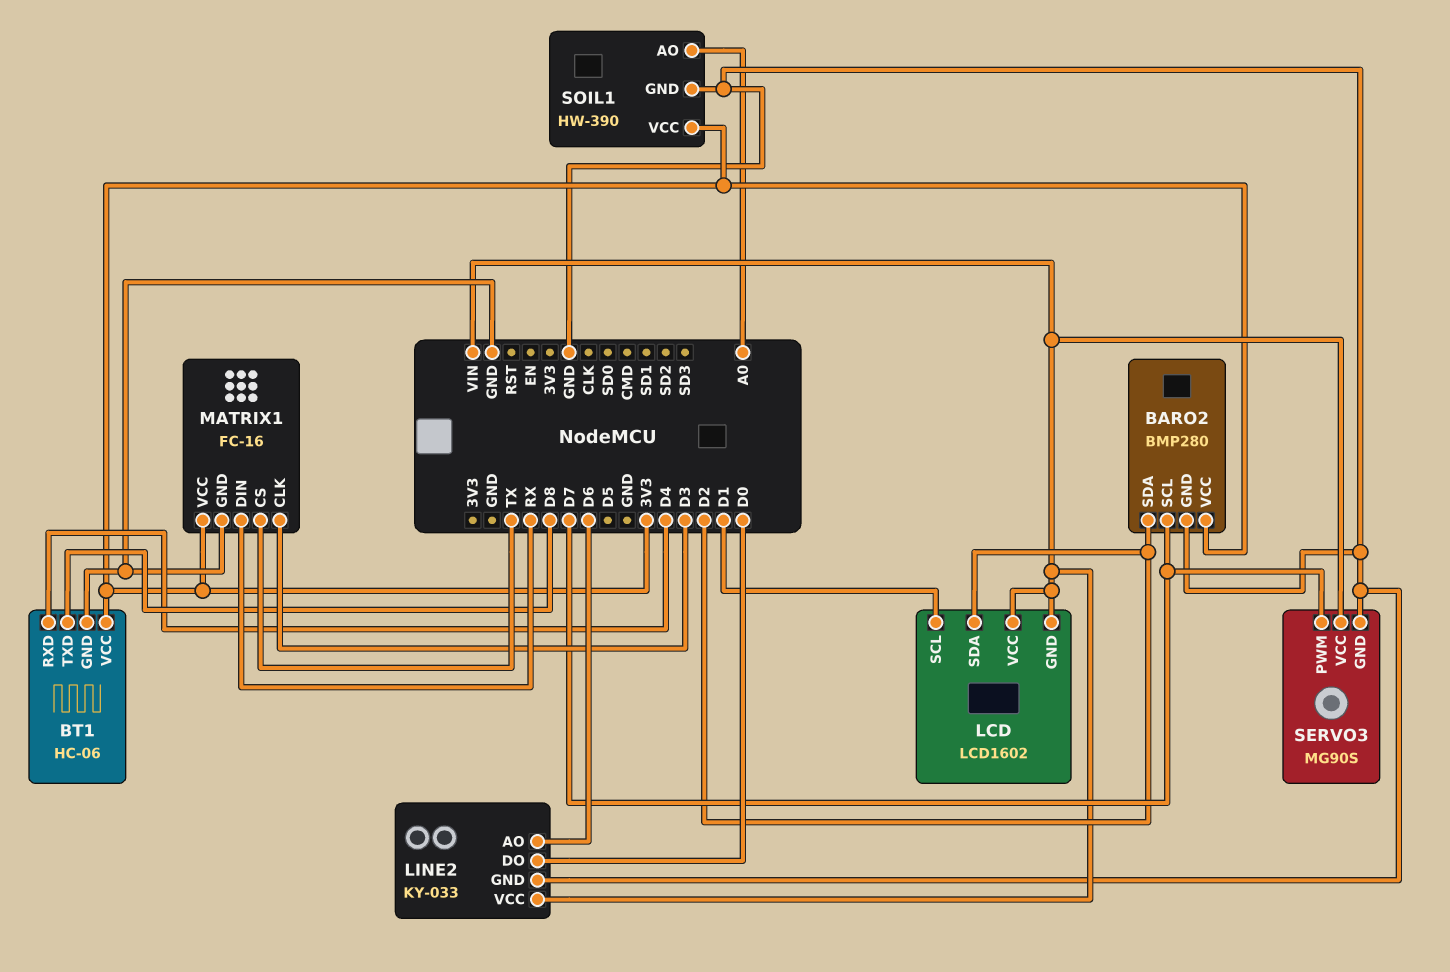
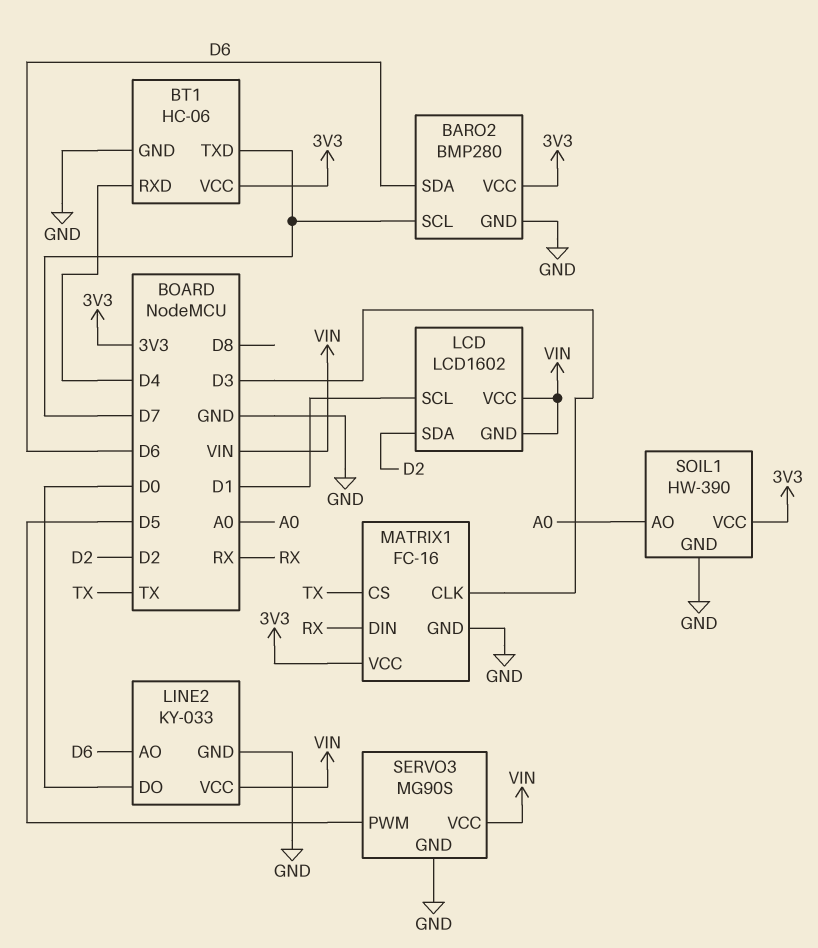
BARO2 pin SDA: D2 -> D6
BT1 pin TXD: D8 -> D7
SERVO3 pin PWM: D7 -> D5

